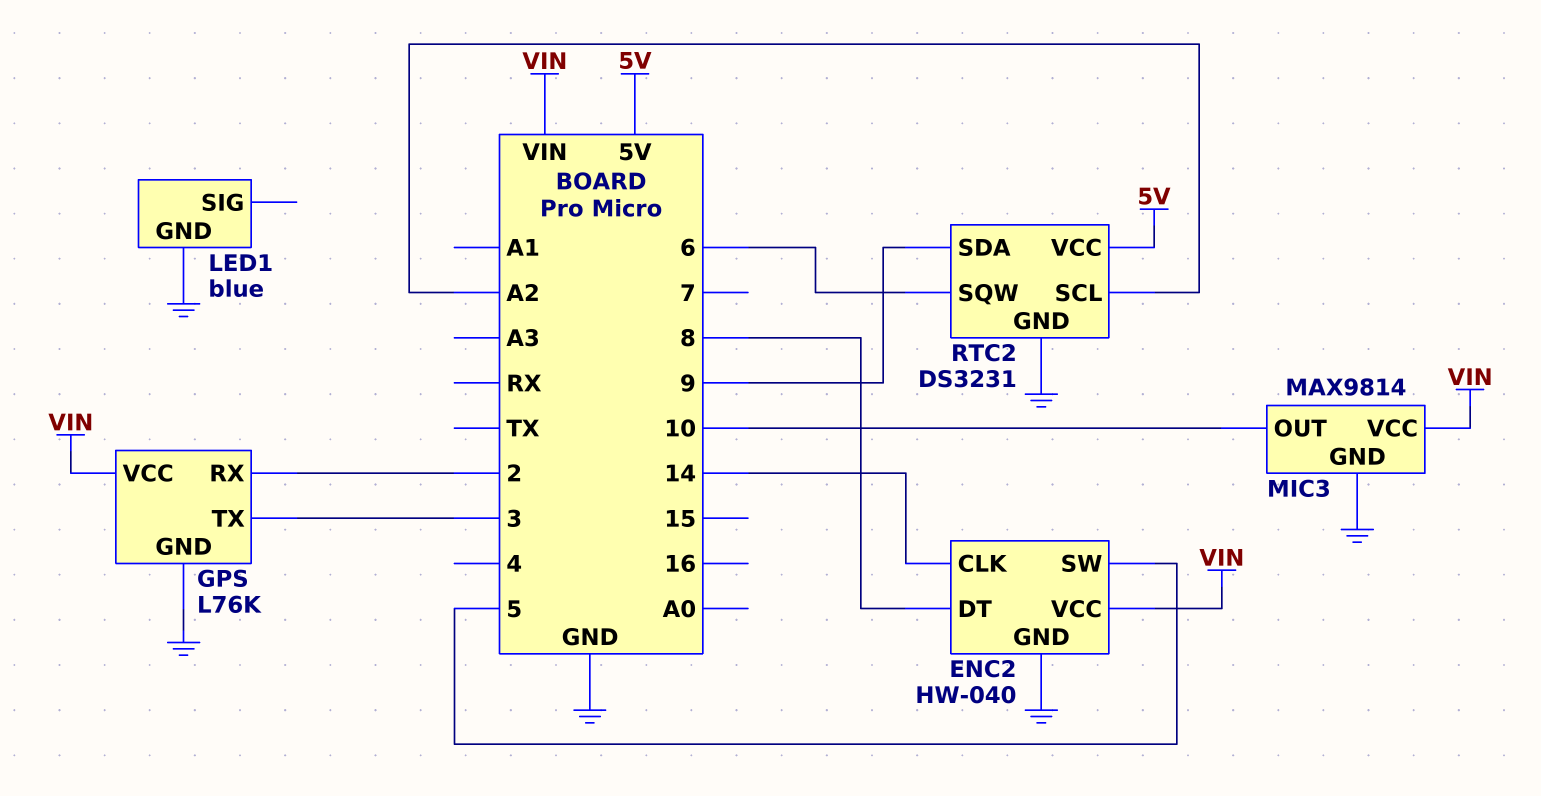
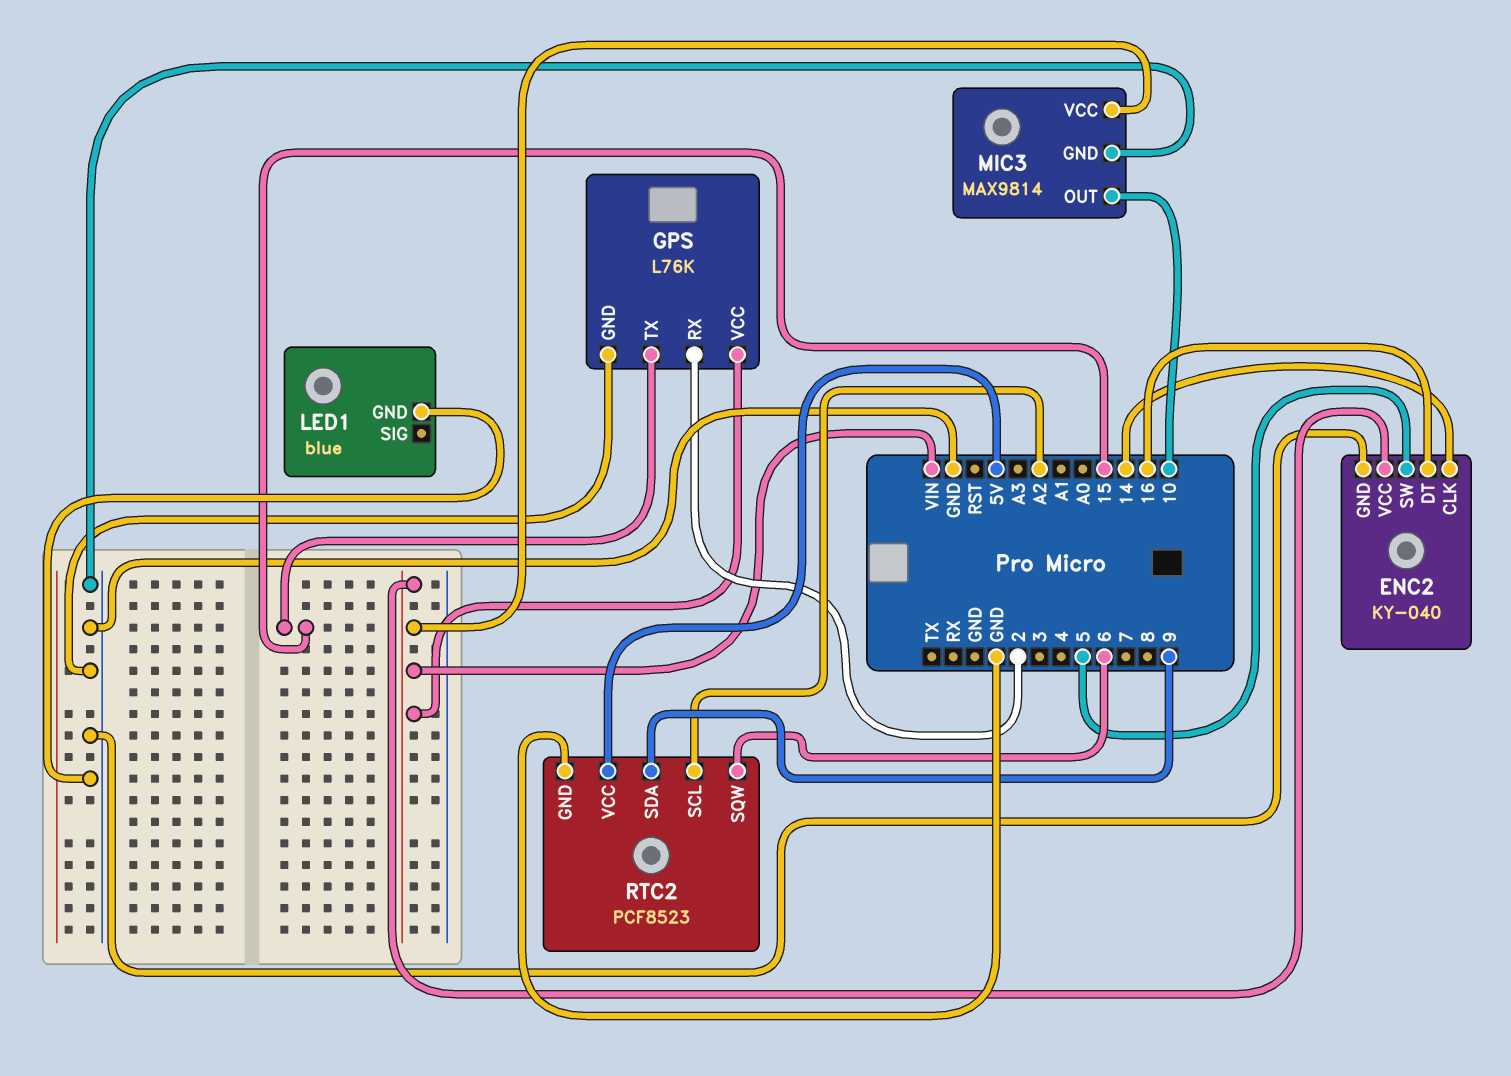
ENC2: HW-040 -> KY-040
ENC2 pin DT: 8 -> 16
GPS pin TX: 3 -> 15
RTC2: DS3231 -> PCF8523

